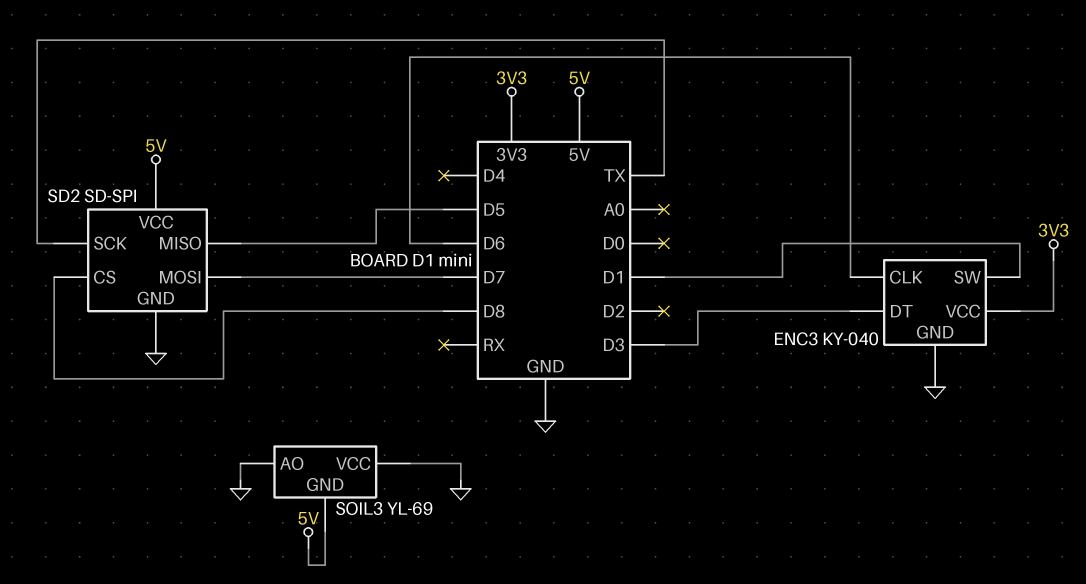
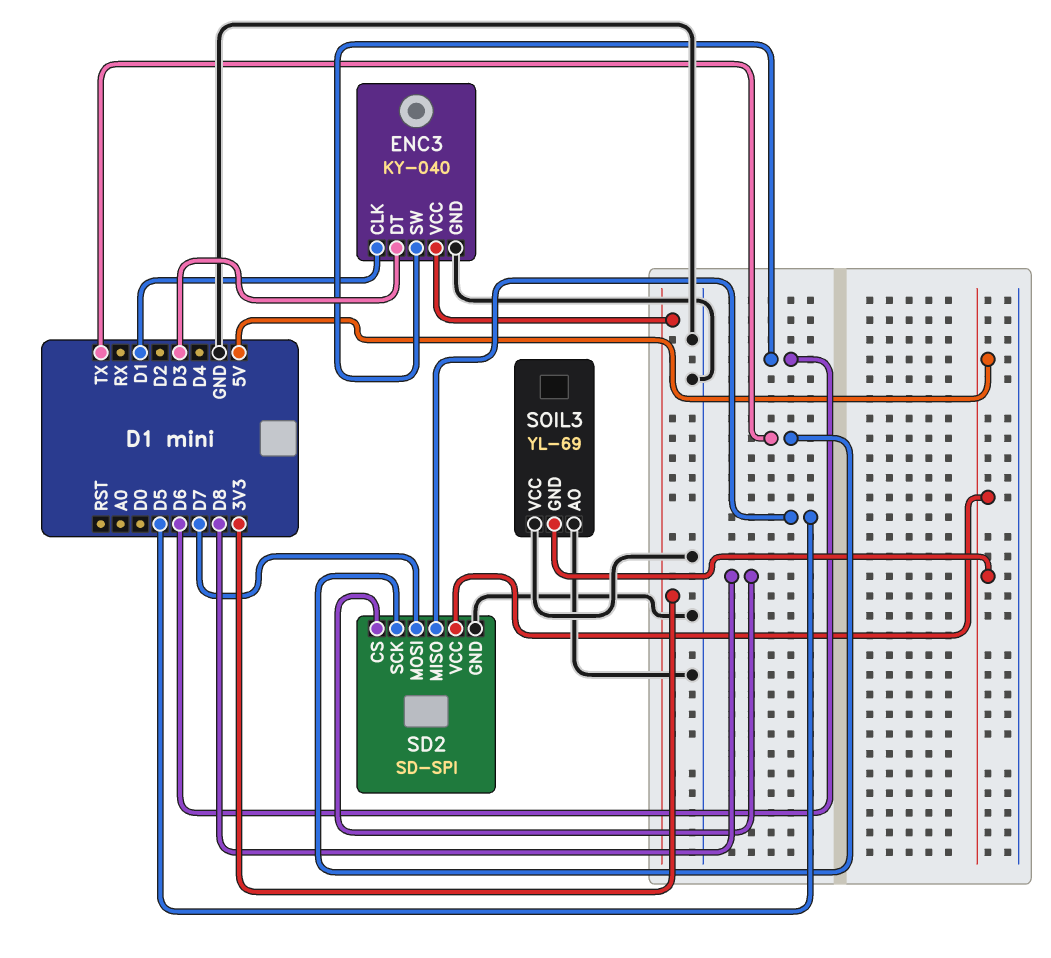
ENC3 pin CLK: D6 -> D1
ENC3 pin SW: D1 -> D6

